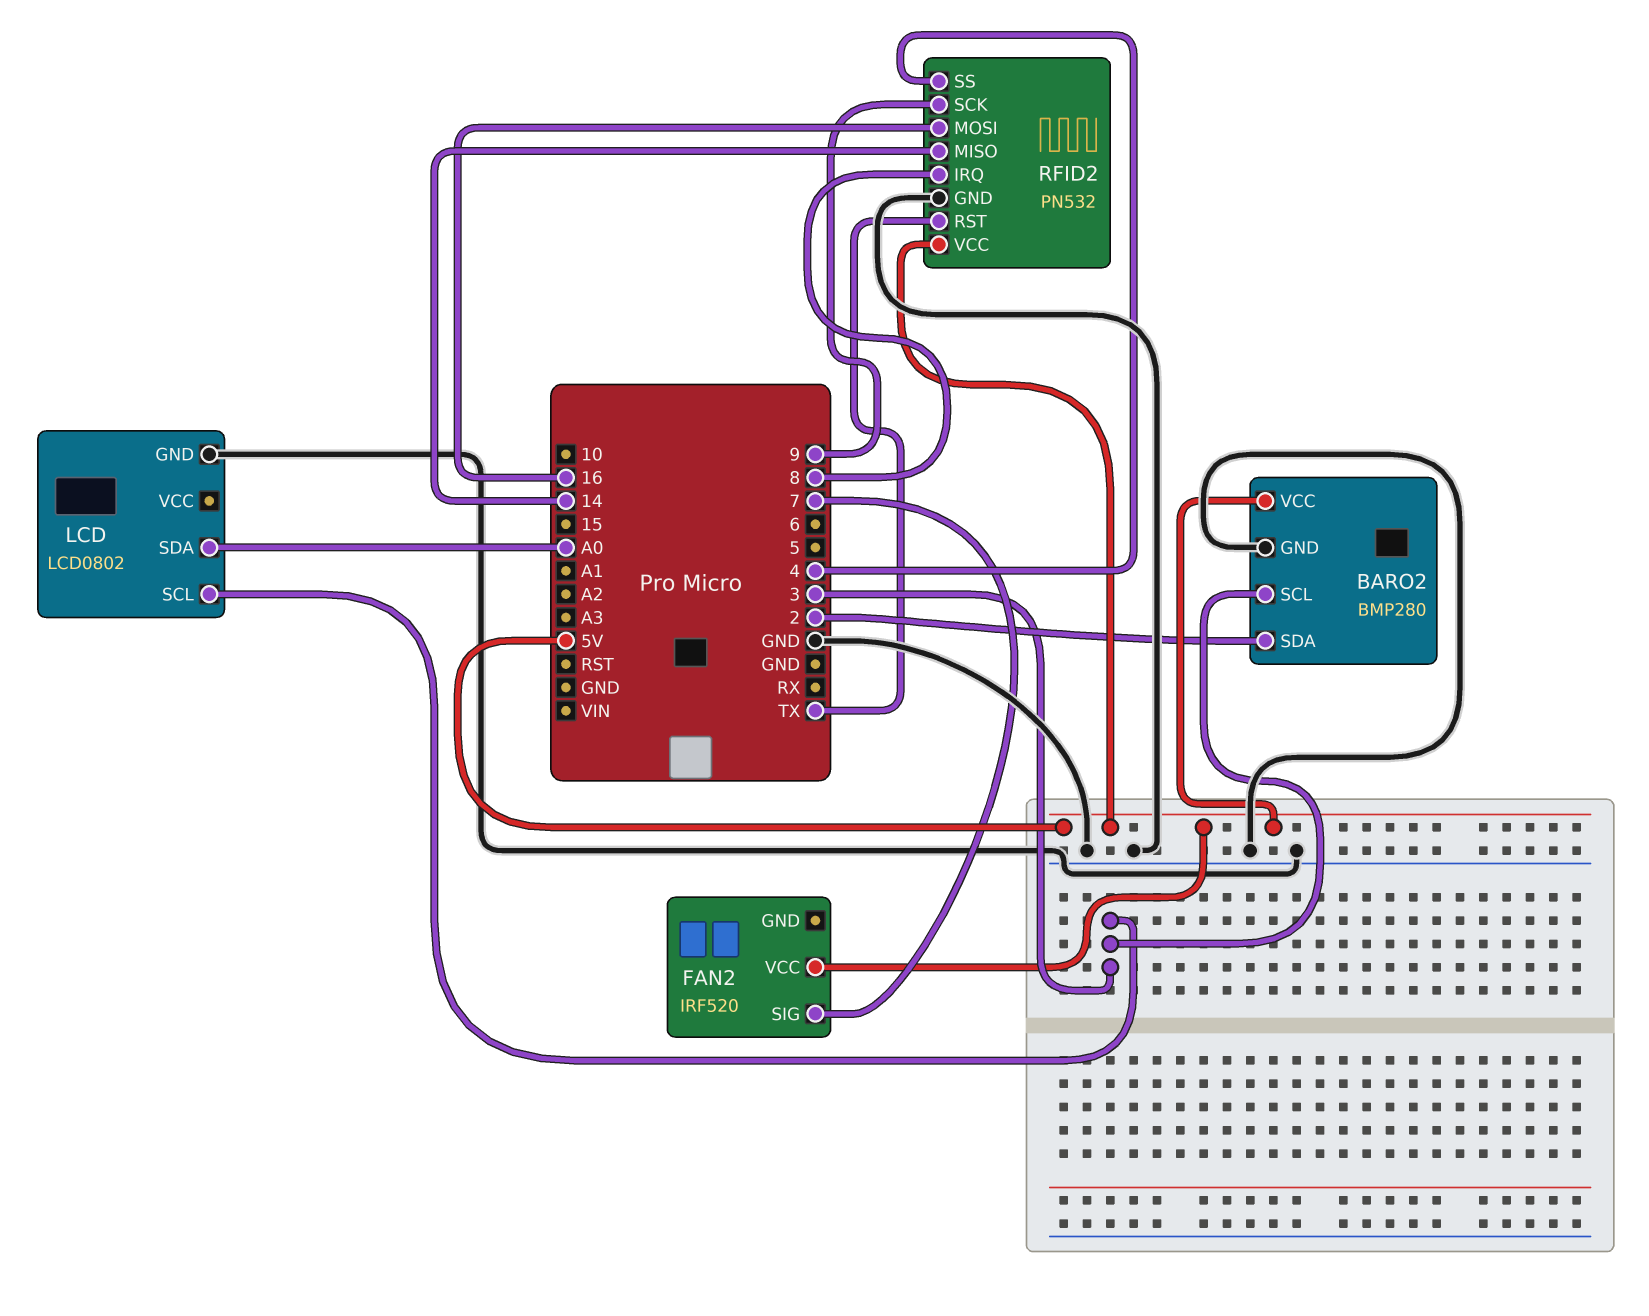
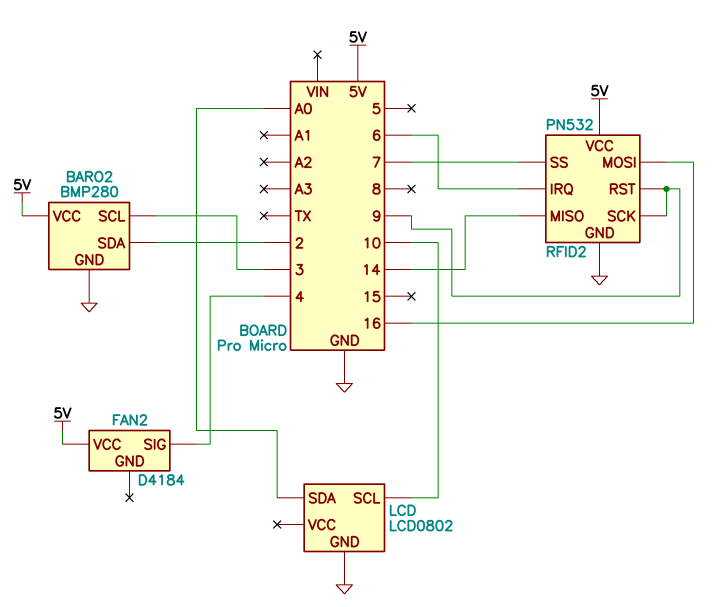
FAN2: IRF520 -> D4184
FAN2 pin SIG: 7 -> 4
LCD pin SCL: 3 -> 10
RFID2 pin IRQ: 8 -> 6
RFID2 pin RST: TX -> 9
RFID2 pin SS: 4 -> 7

